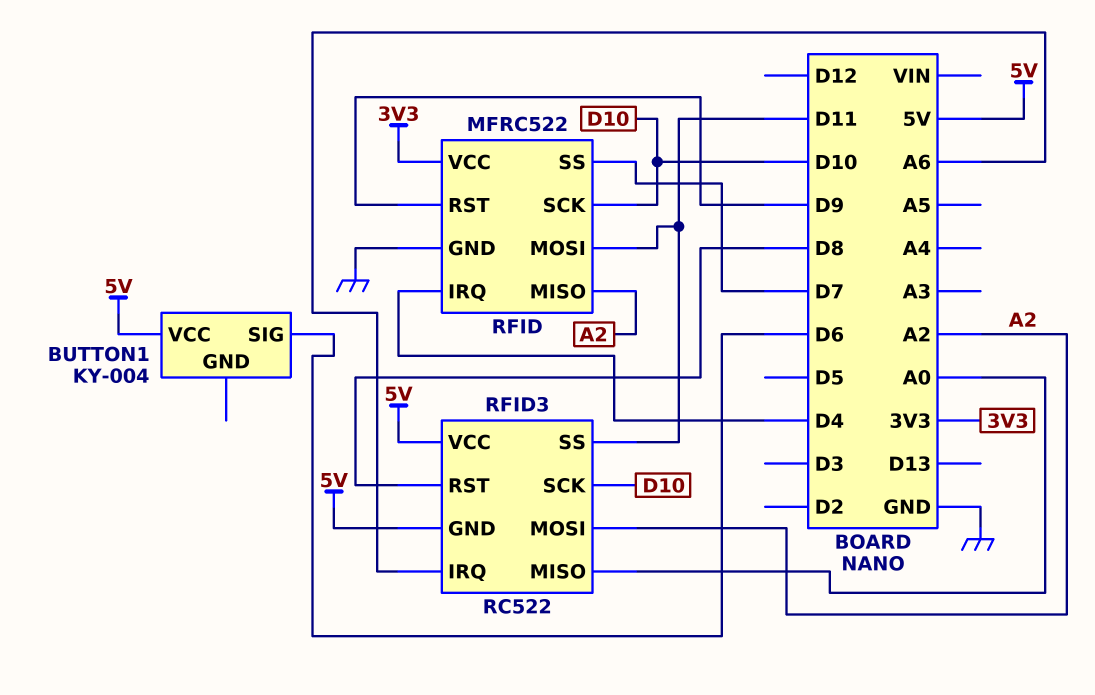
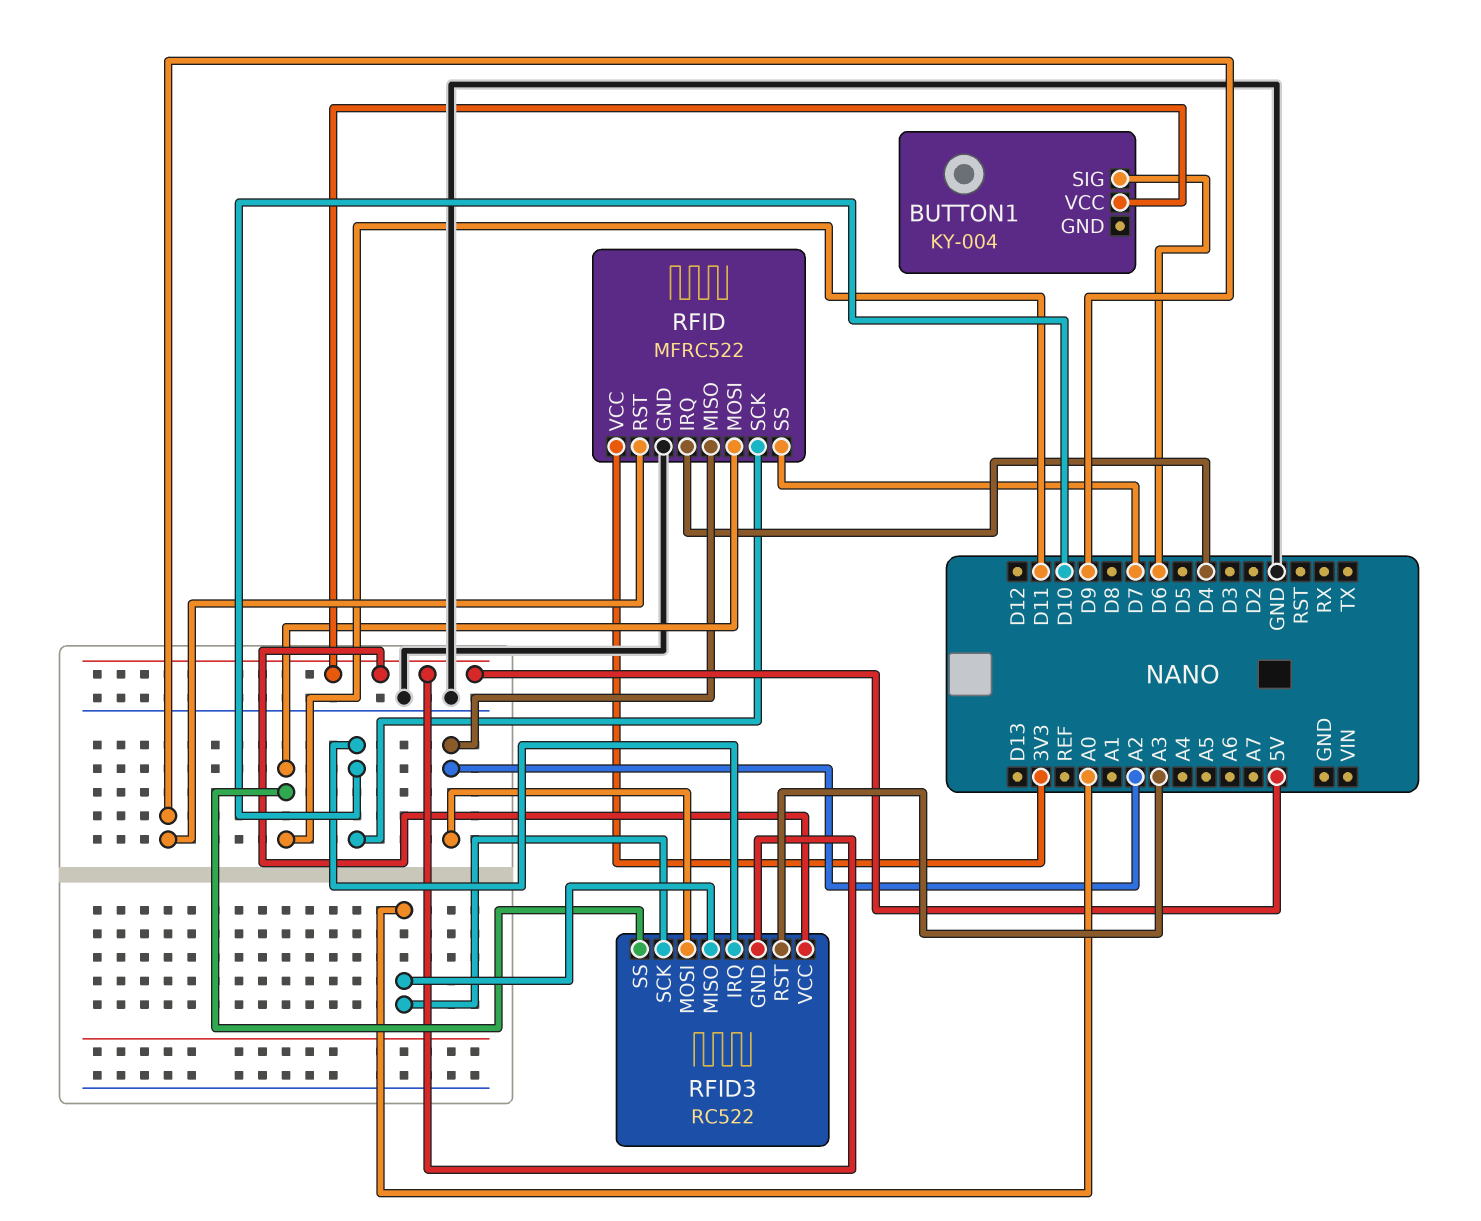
RFID3 pin IRQ: A6 -> D10
RFID3 pin RST: D8 -> A3
RFID3 pin SCK: D10 -> A0

